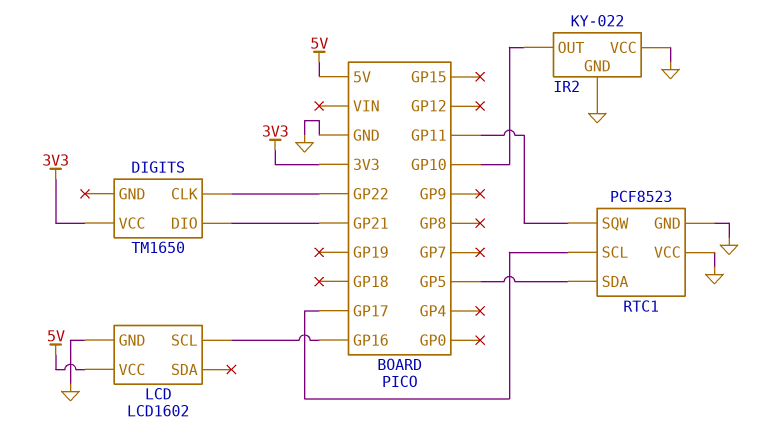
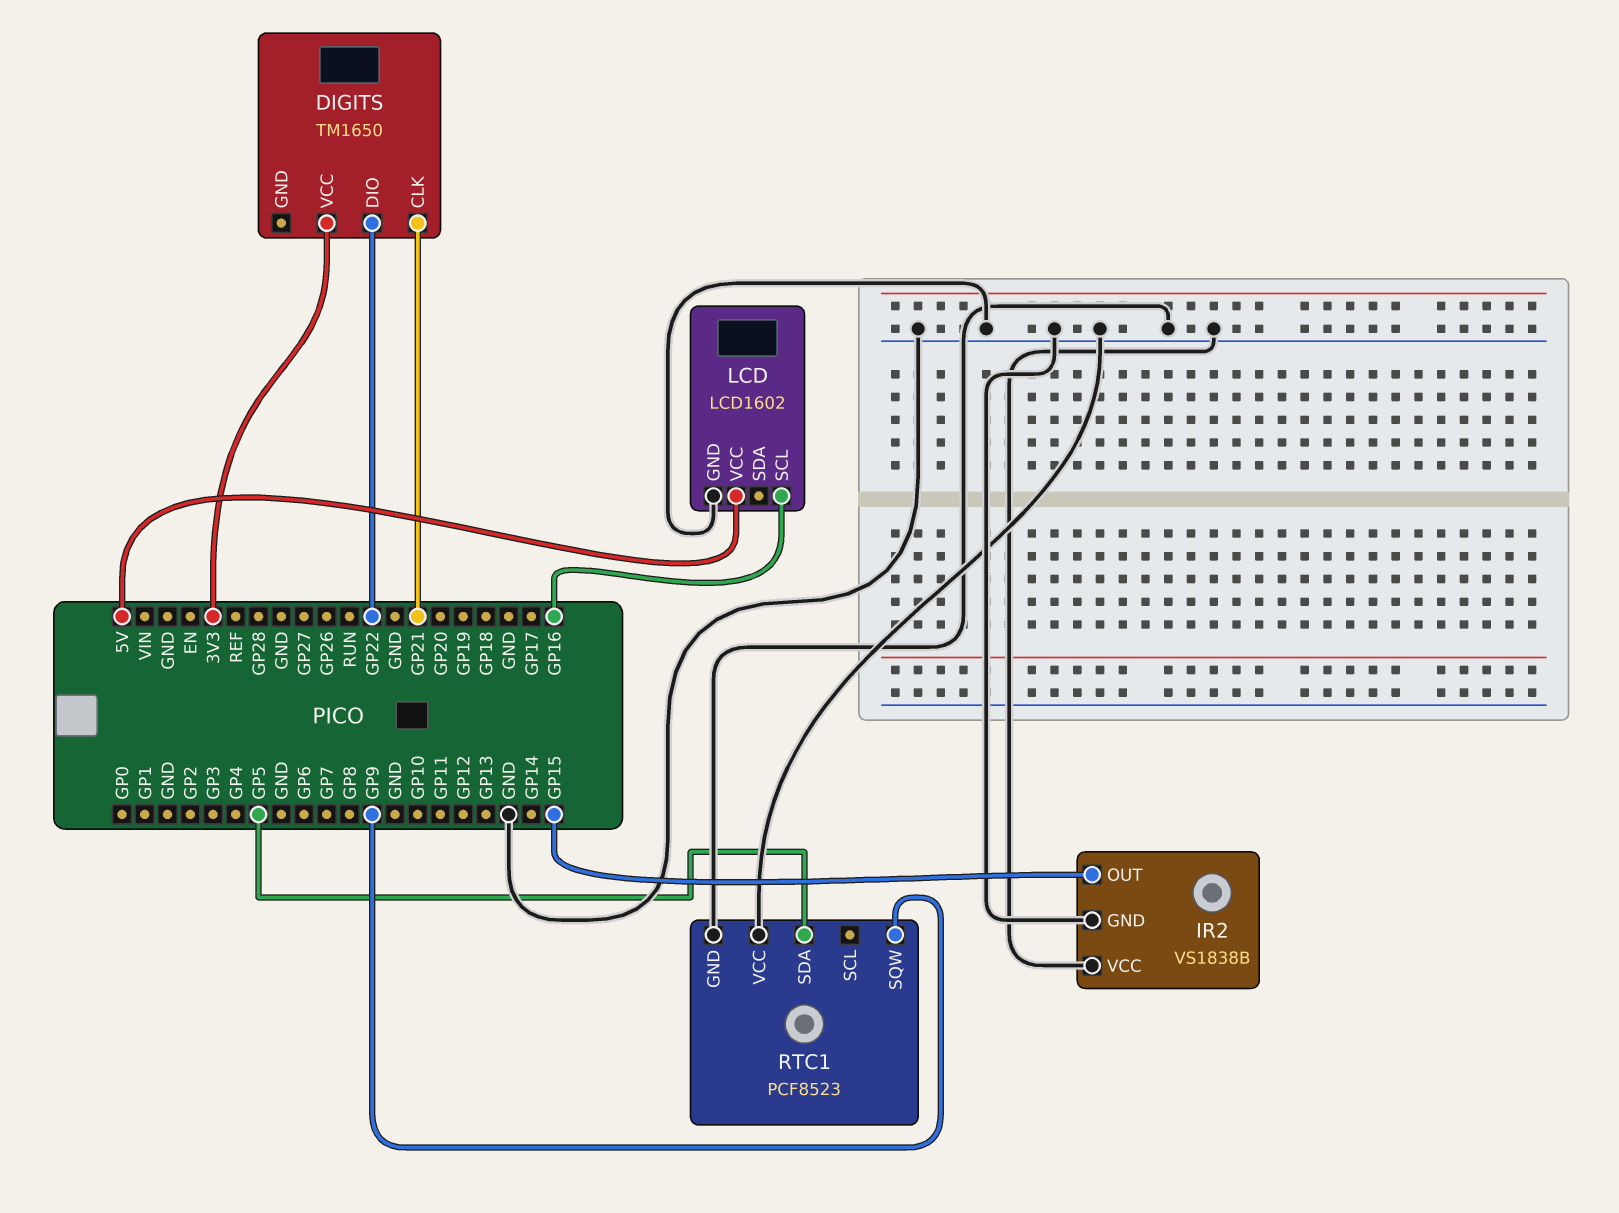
DIGITS pin CLK: GP22 -> GP21
DIGITS pin DIO: GP21 -> GP22
IR2: KY-022 -> VS1838B
IR2 pin OUT: GP10 -> GP15
RTC1 pin SCL: GP17 -> none
RTC1 pin SQW: GP11 -> GP9

